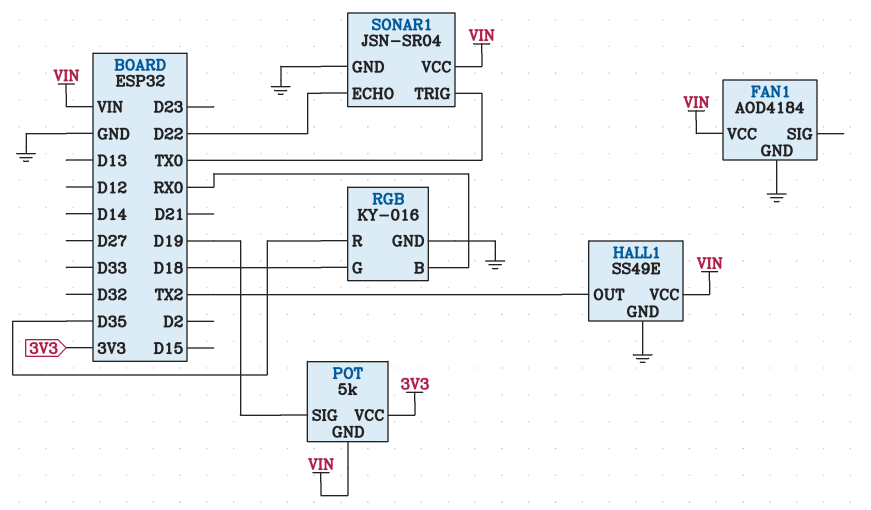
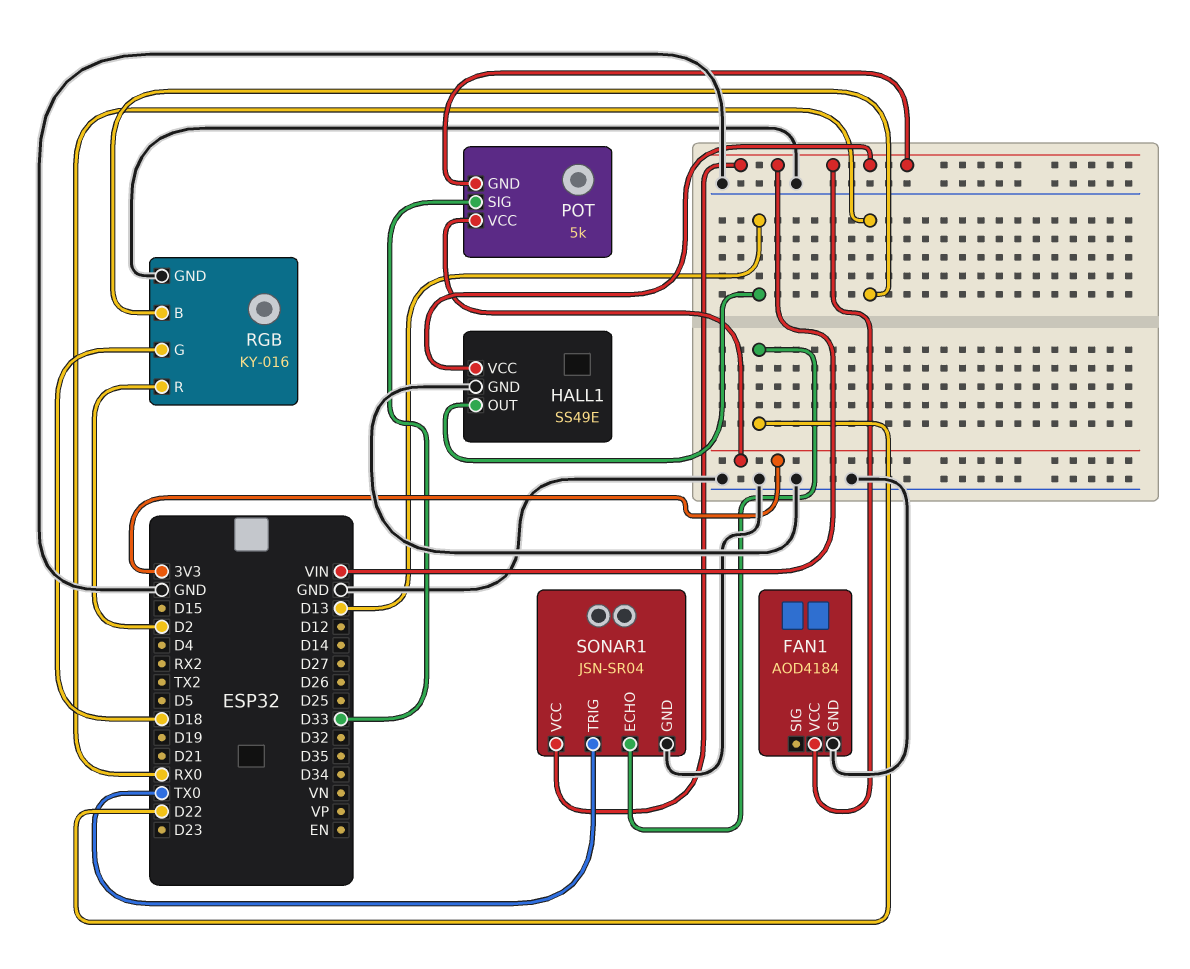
HALL1 pin OUT: TX2 -> D13
POT pin SIG: D19 -> D33
RGB pin R: D35 -> D2

